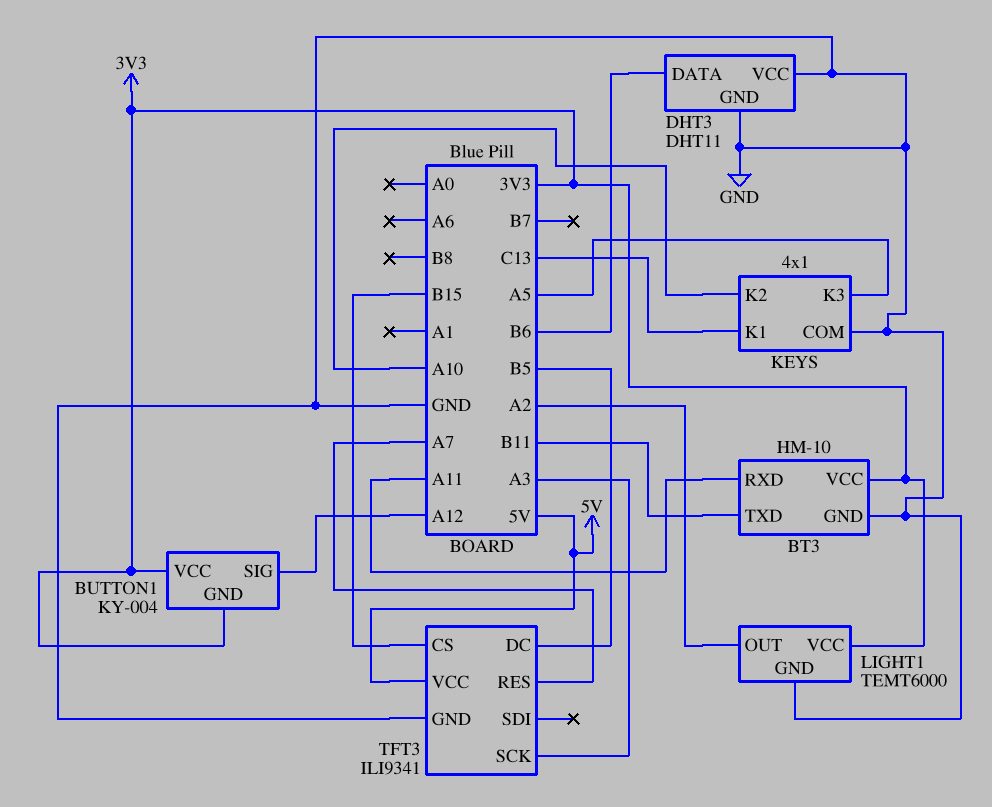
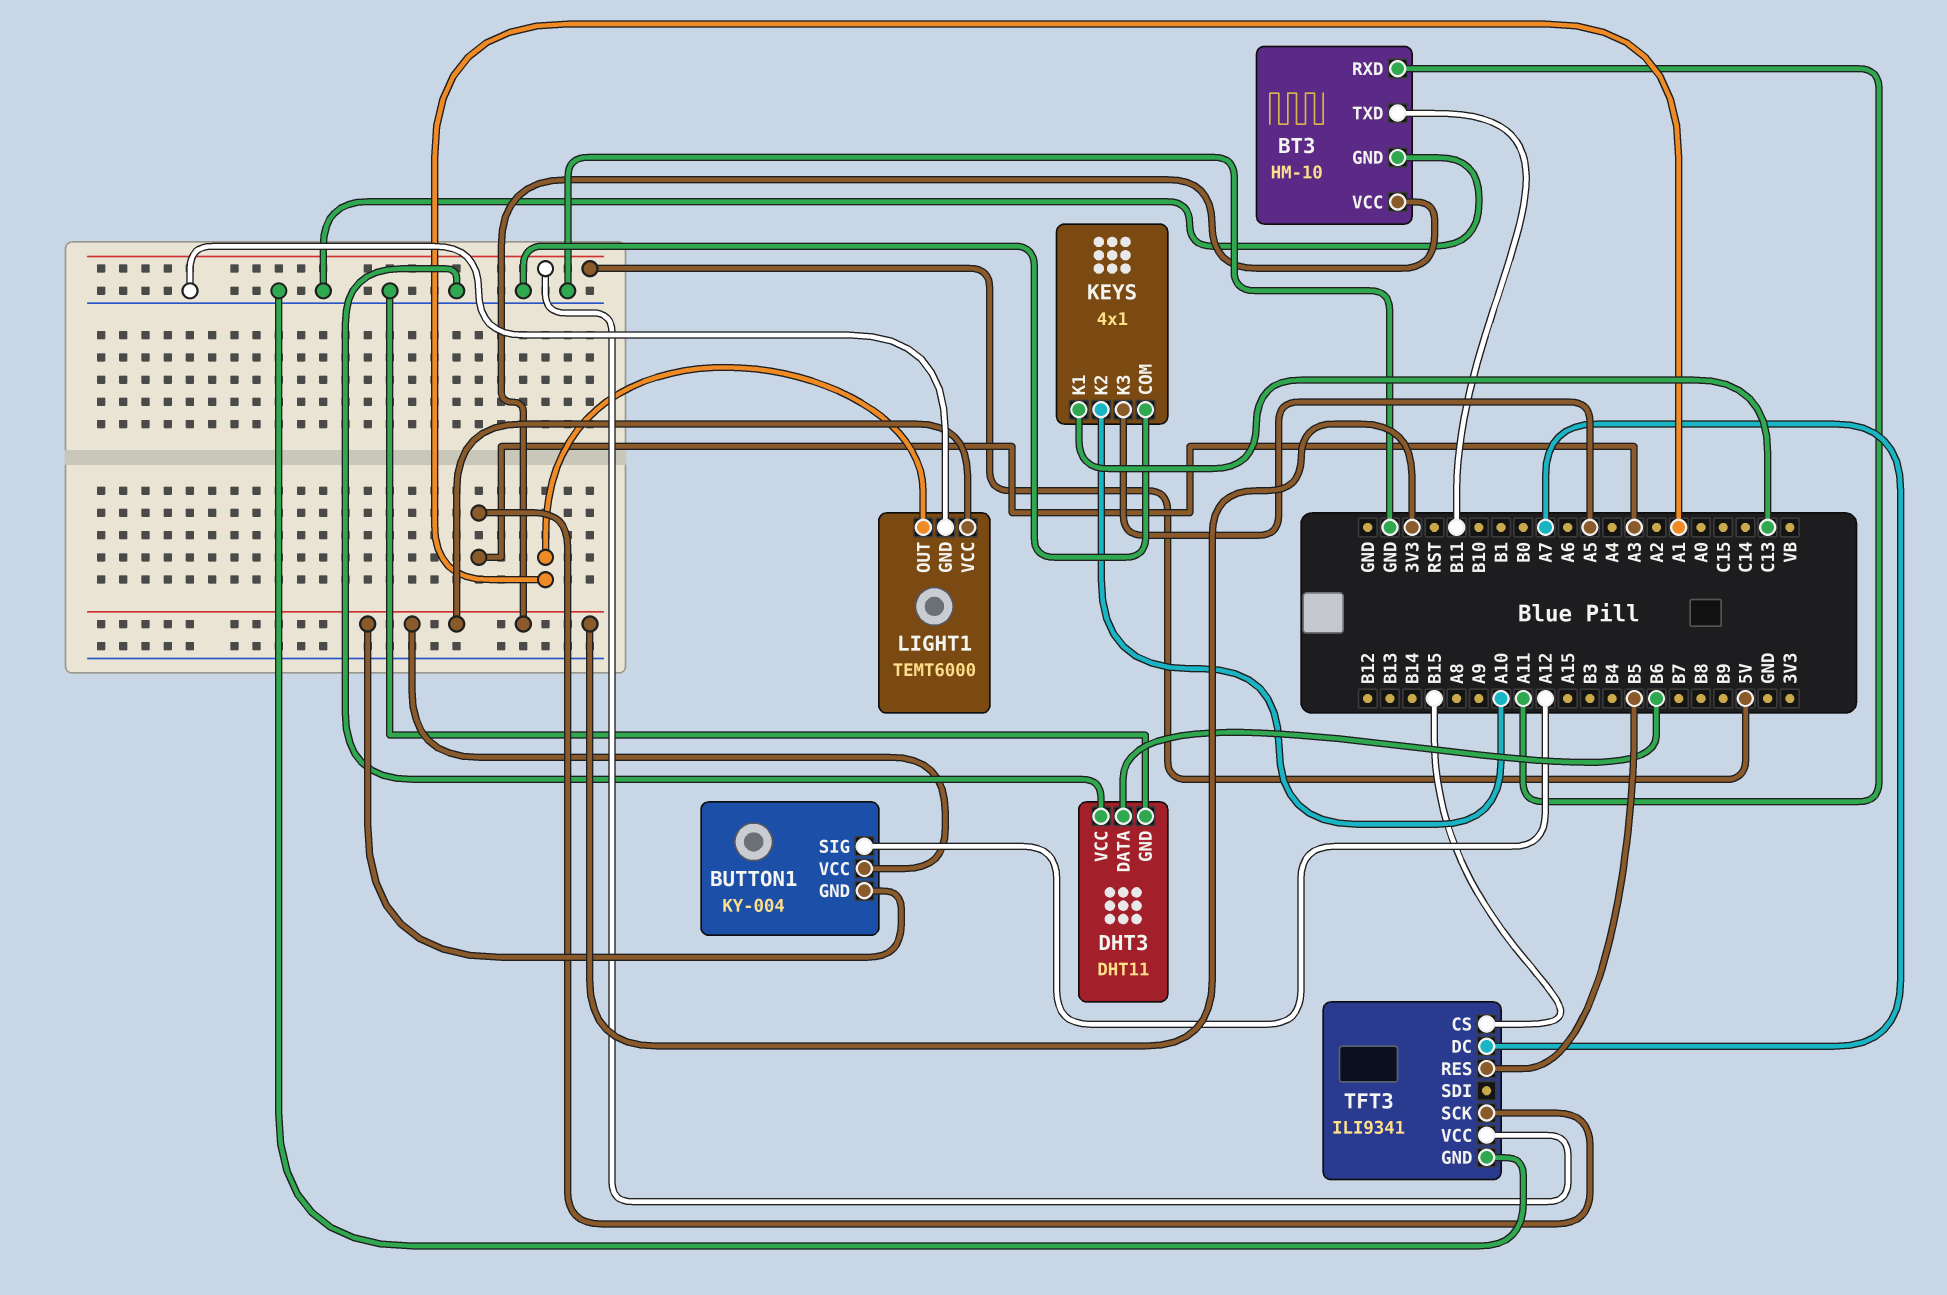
LIGHT1 pin OUT: A2 -> A1
TFT3 pin DC: B5 -> A7
TFT3 pin RES: A7 -> B5

